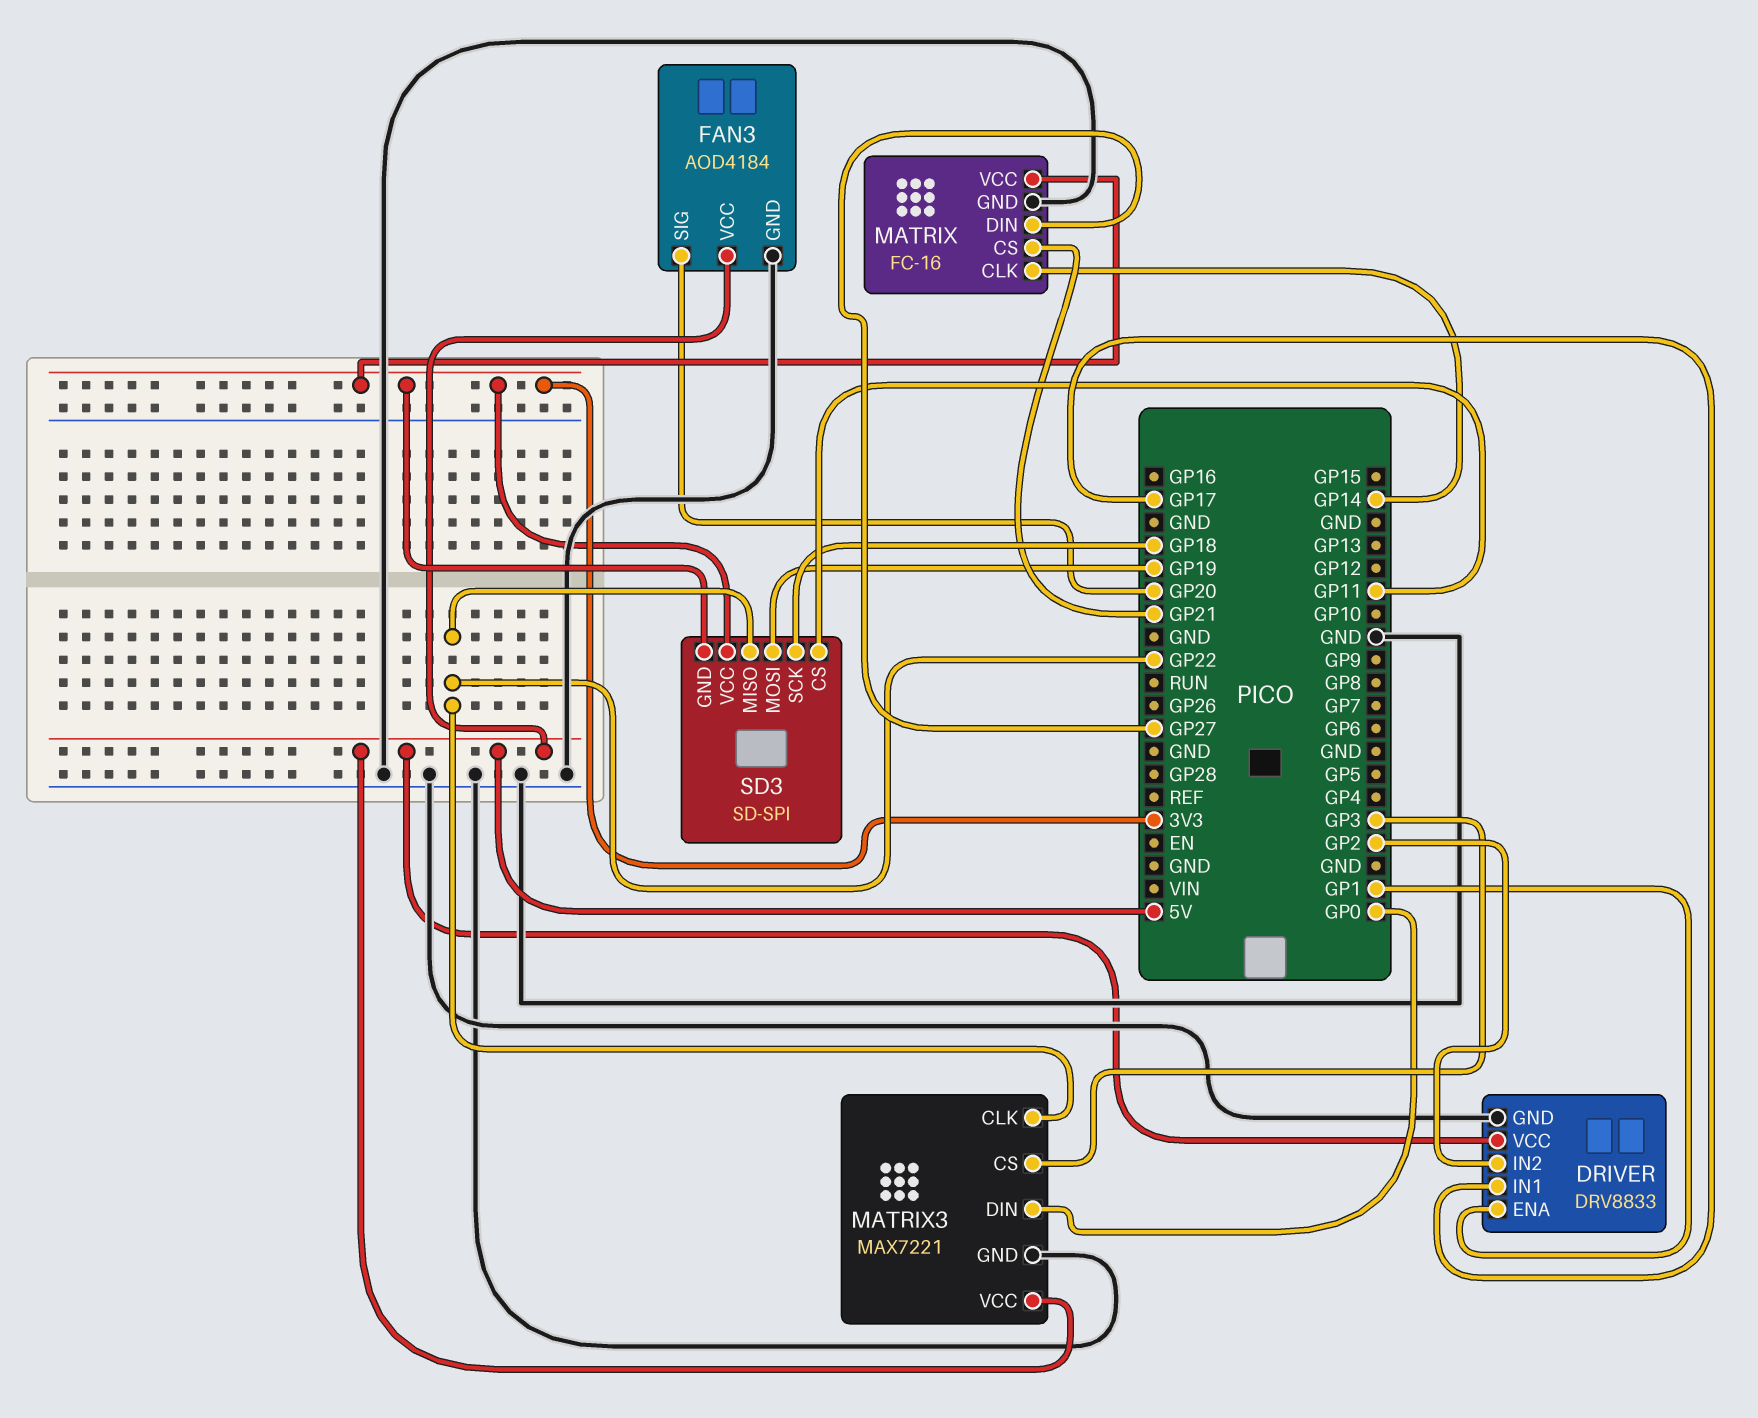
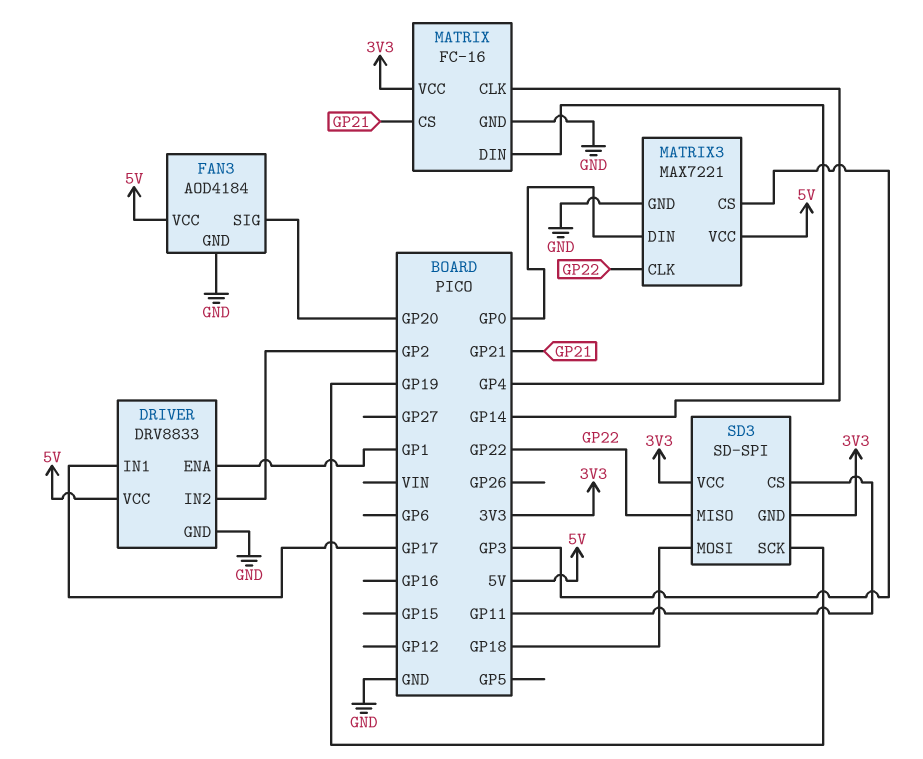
MATRIX pin DIN: GP27 -> GP4
SD3 pin MOSI: GP19 -> GP18
SD3 pin SCK: GP18 -> GP19

